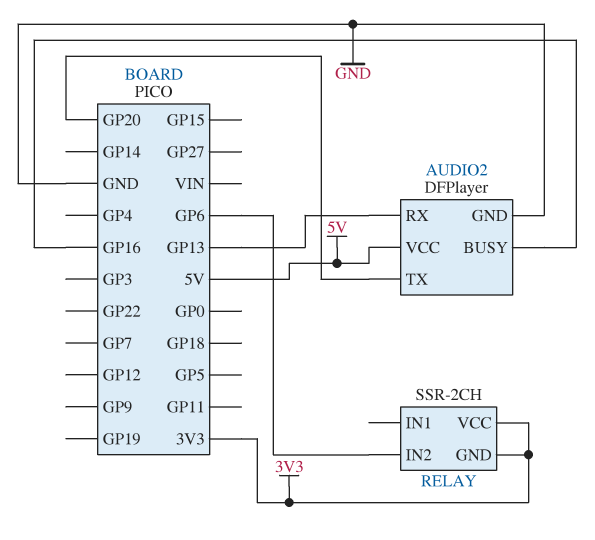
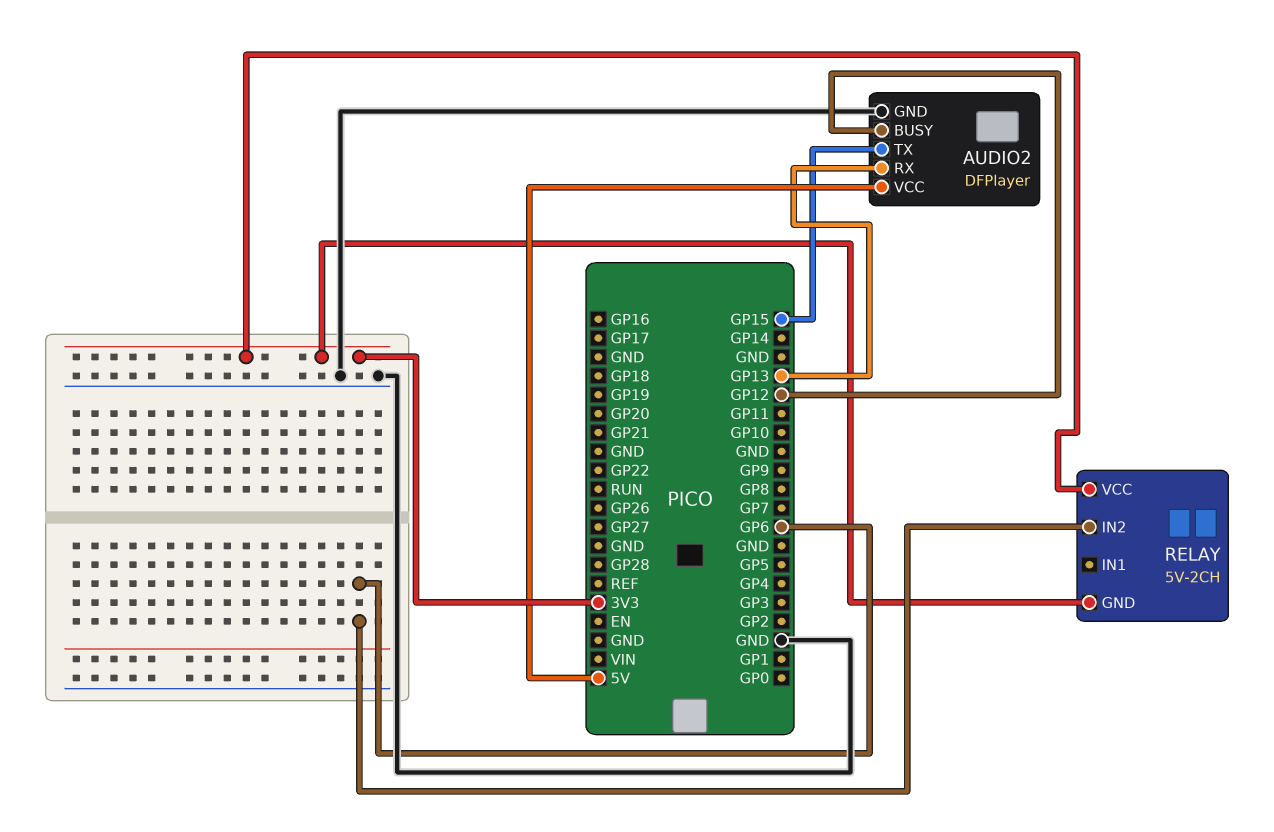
AUDIO2 pin BUSY: GP16 -> GP12
AUDIO2 pin TX: GP20 -> GP15
RELAY: SSR-2CH -> 5V-2CH

